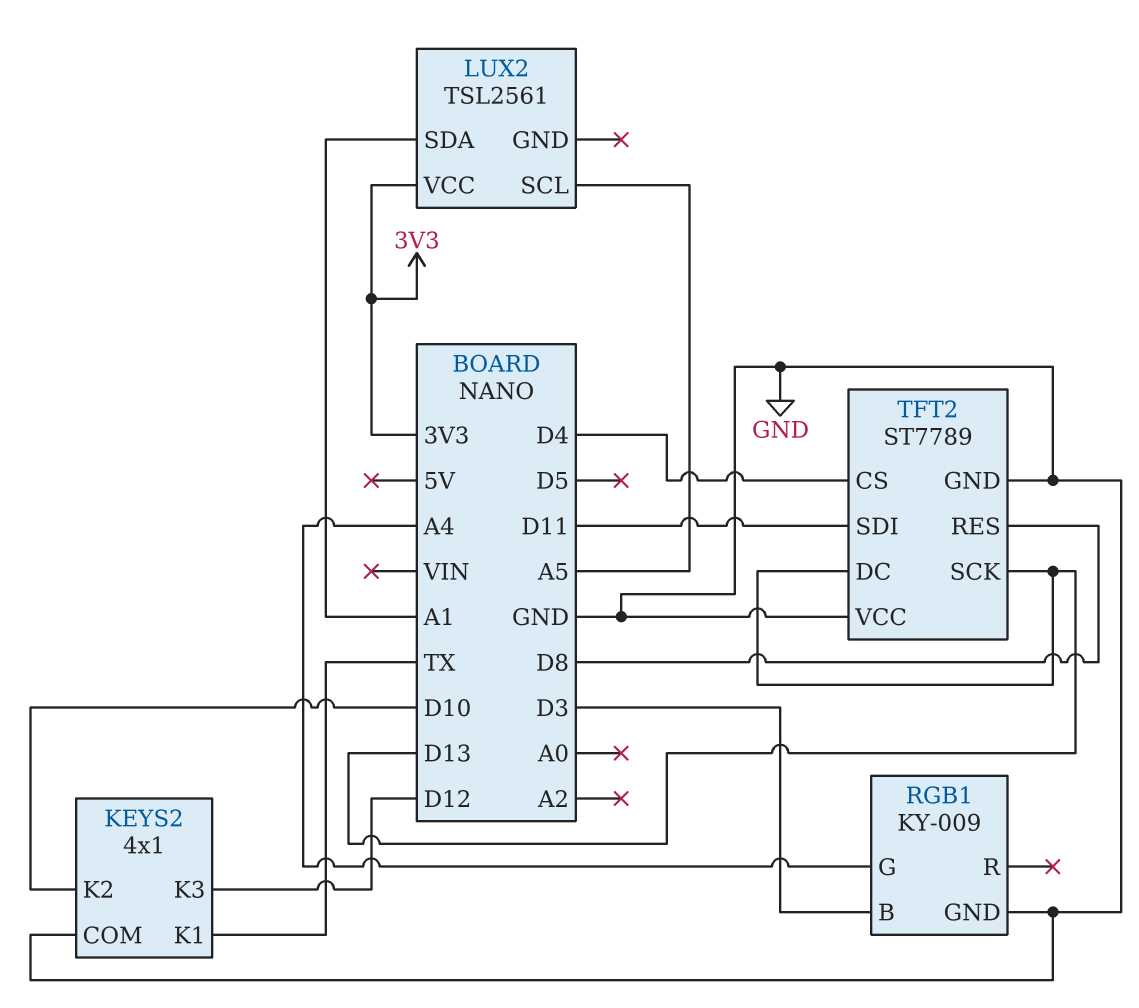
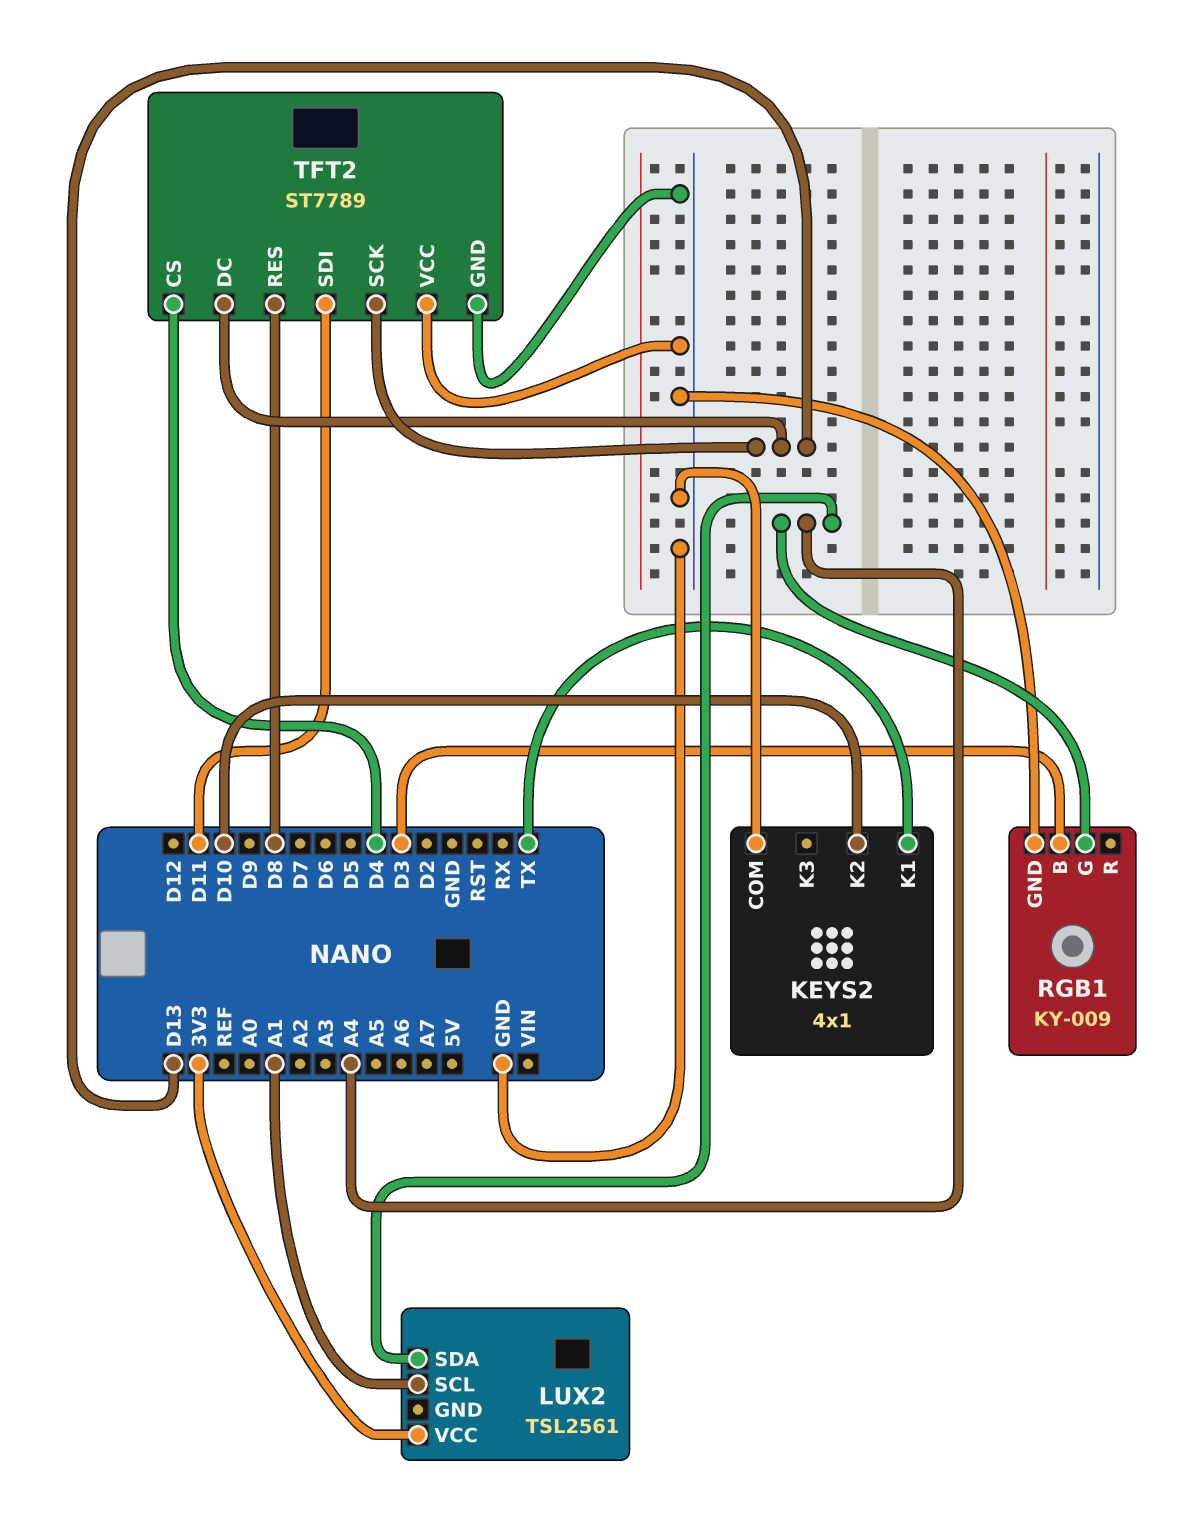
KEYS2 pin K3: D12 -> none
LUX2 pin SCL: A5 -> A1
LUX2 pin SDA: A1 -> A4

